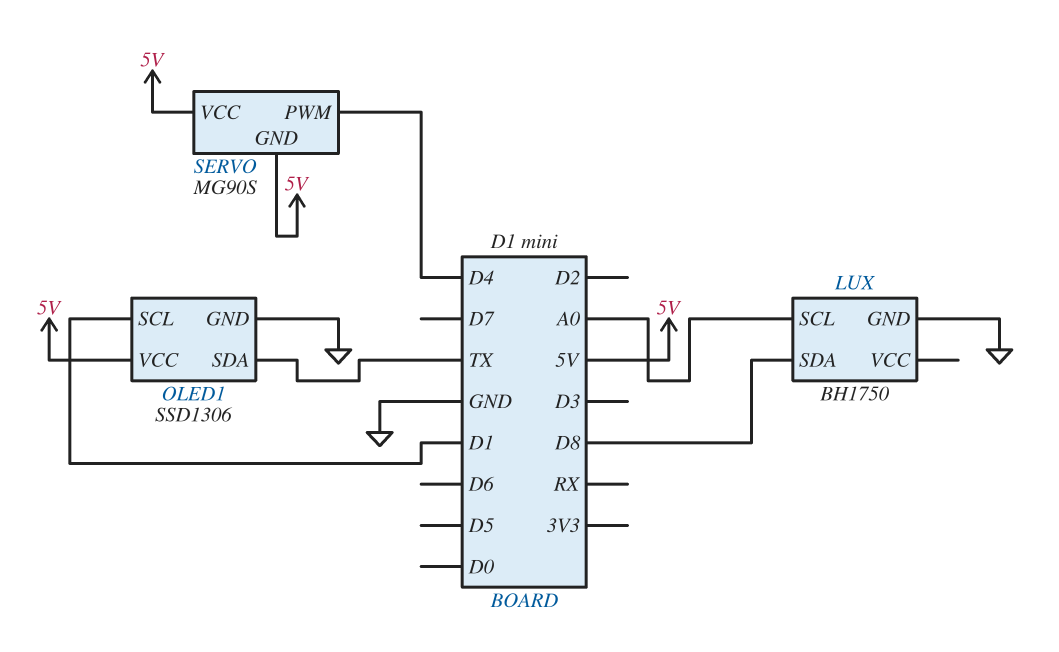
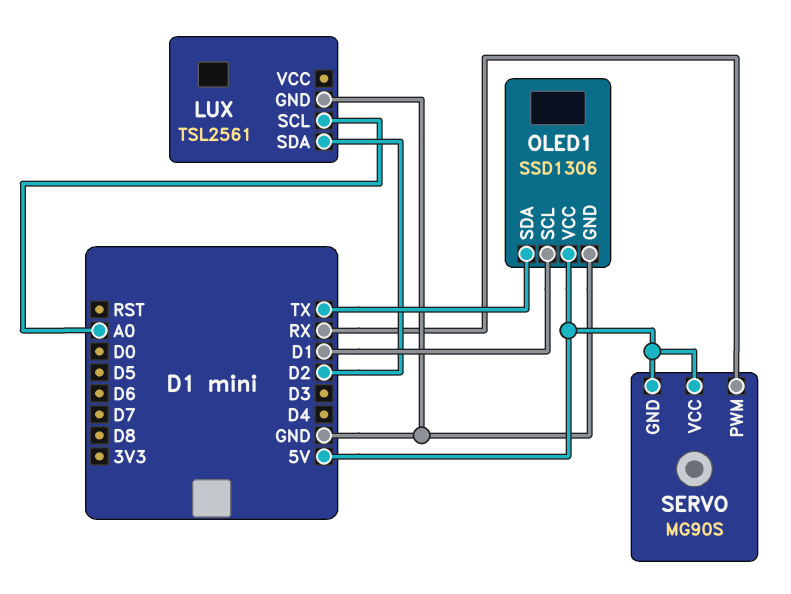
LUX: BH1750 -> TSL2561
LUX pin SDA: D8 -> D2
SERVO pin PWM: D4 -> RX

